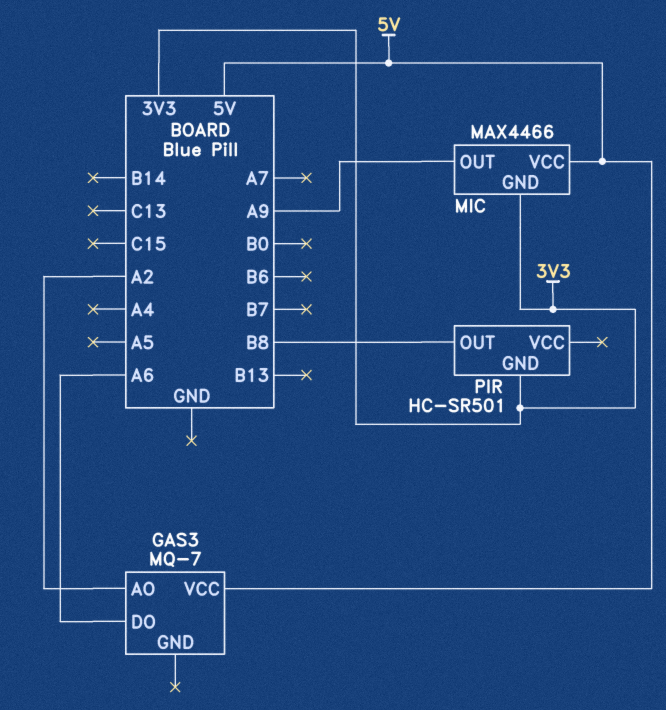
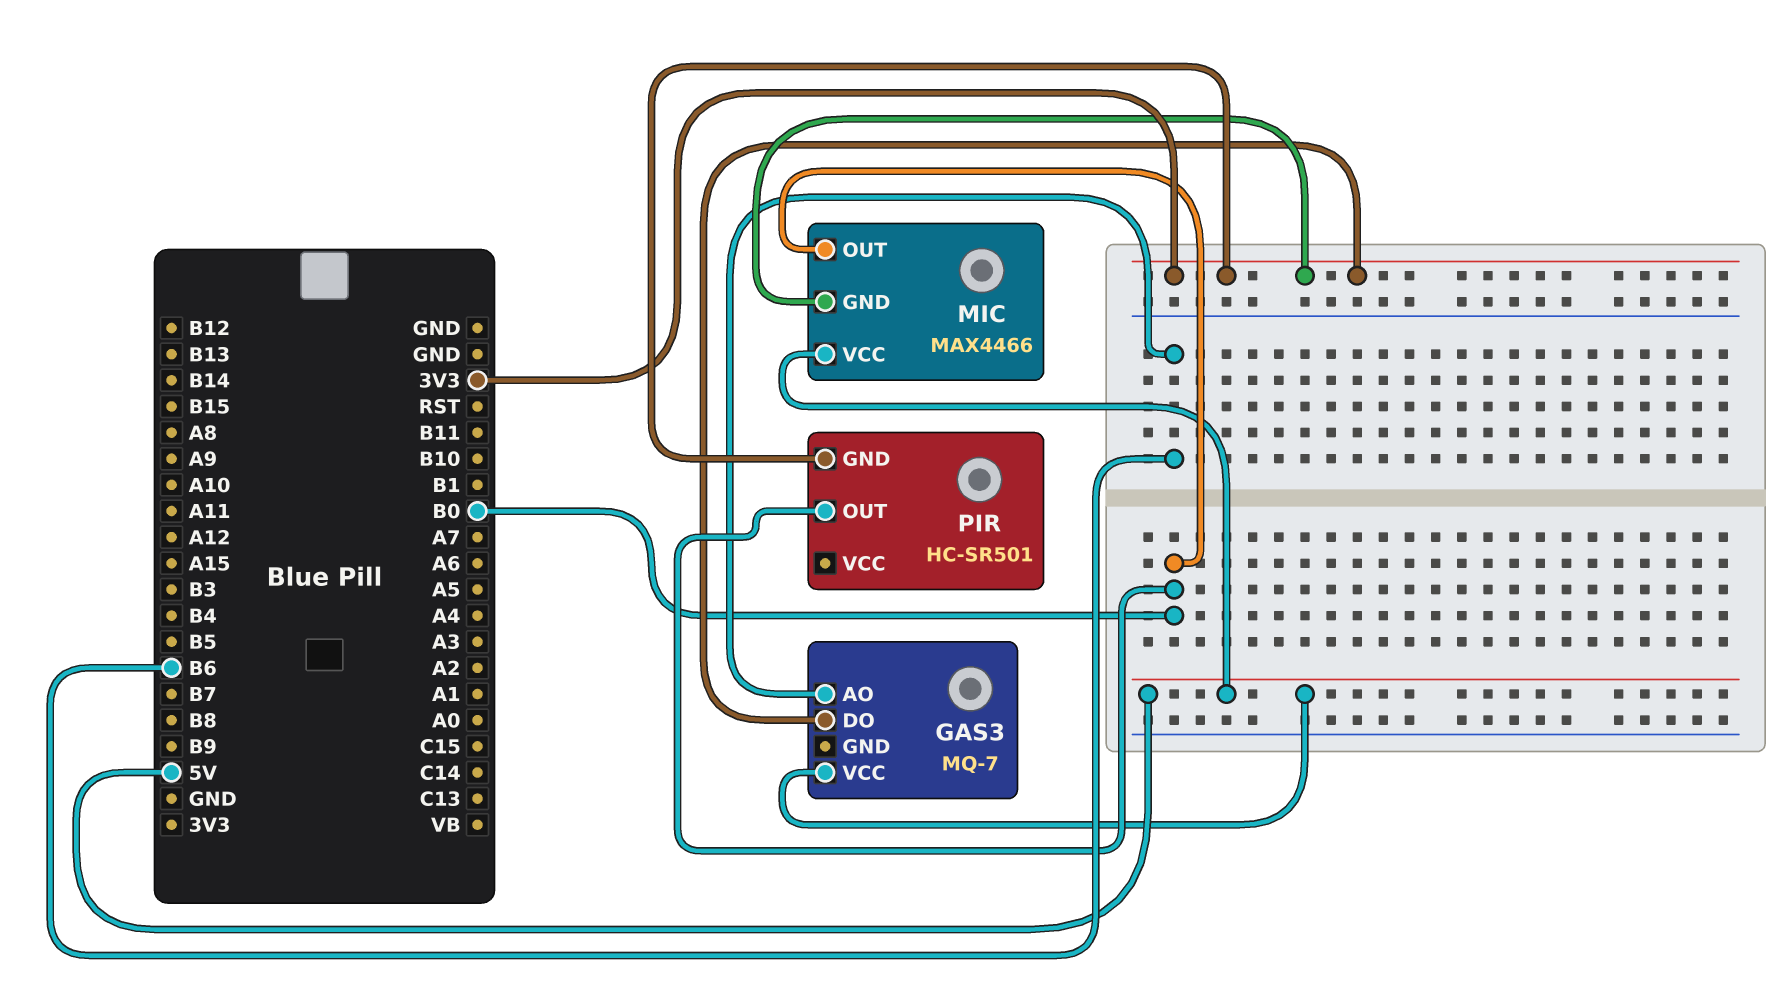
GAS3 pin AO: A2 -> B6
GAS3 pin DO: A6 -> 3V3
MIC pin OUT: A9 -> B0
PIR pin OUT: B8 -> B0

